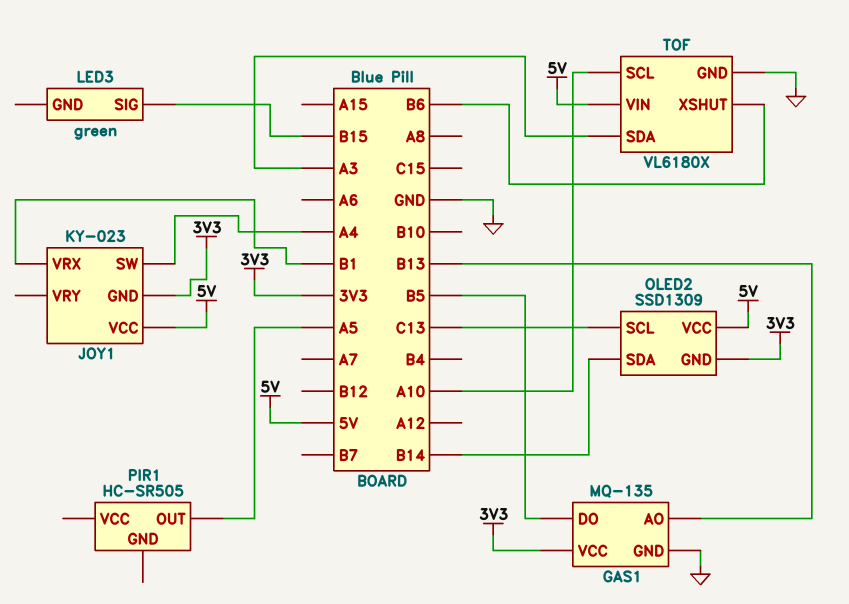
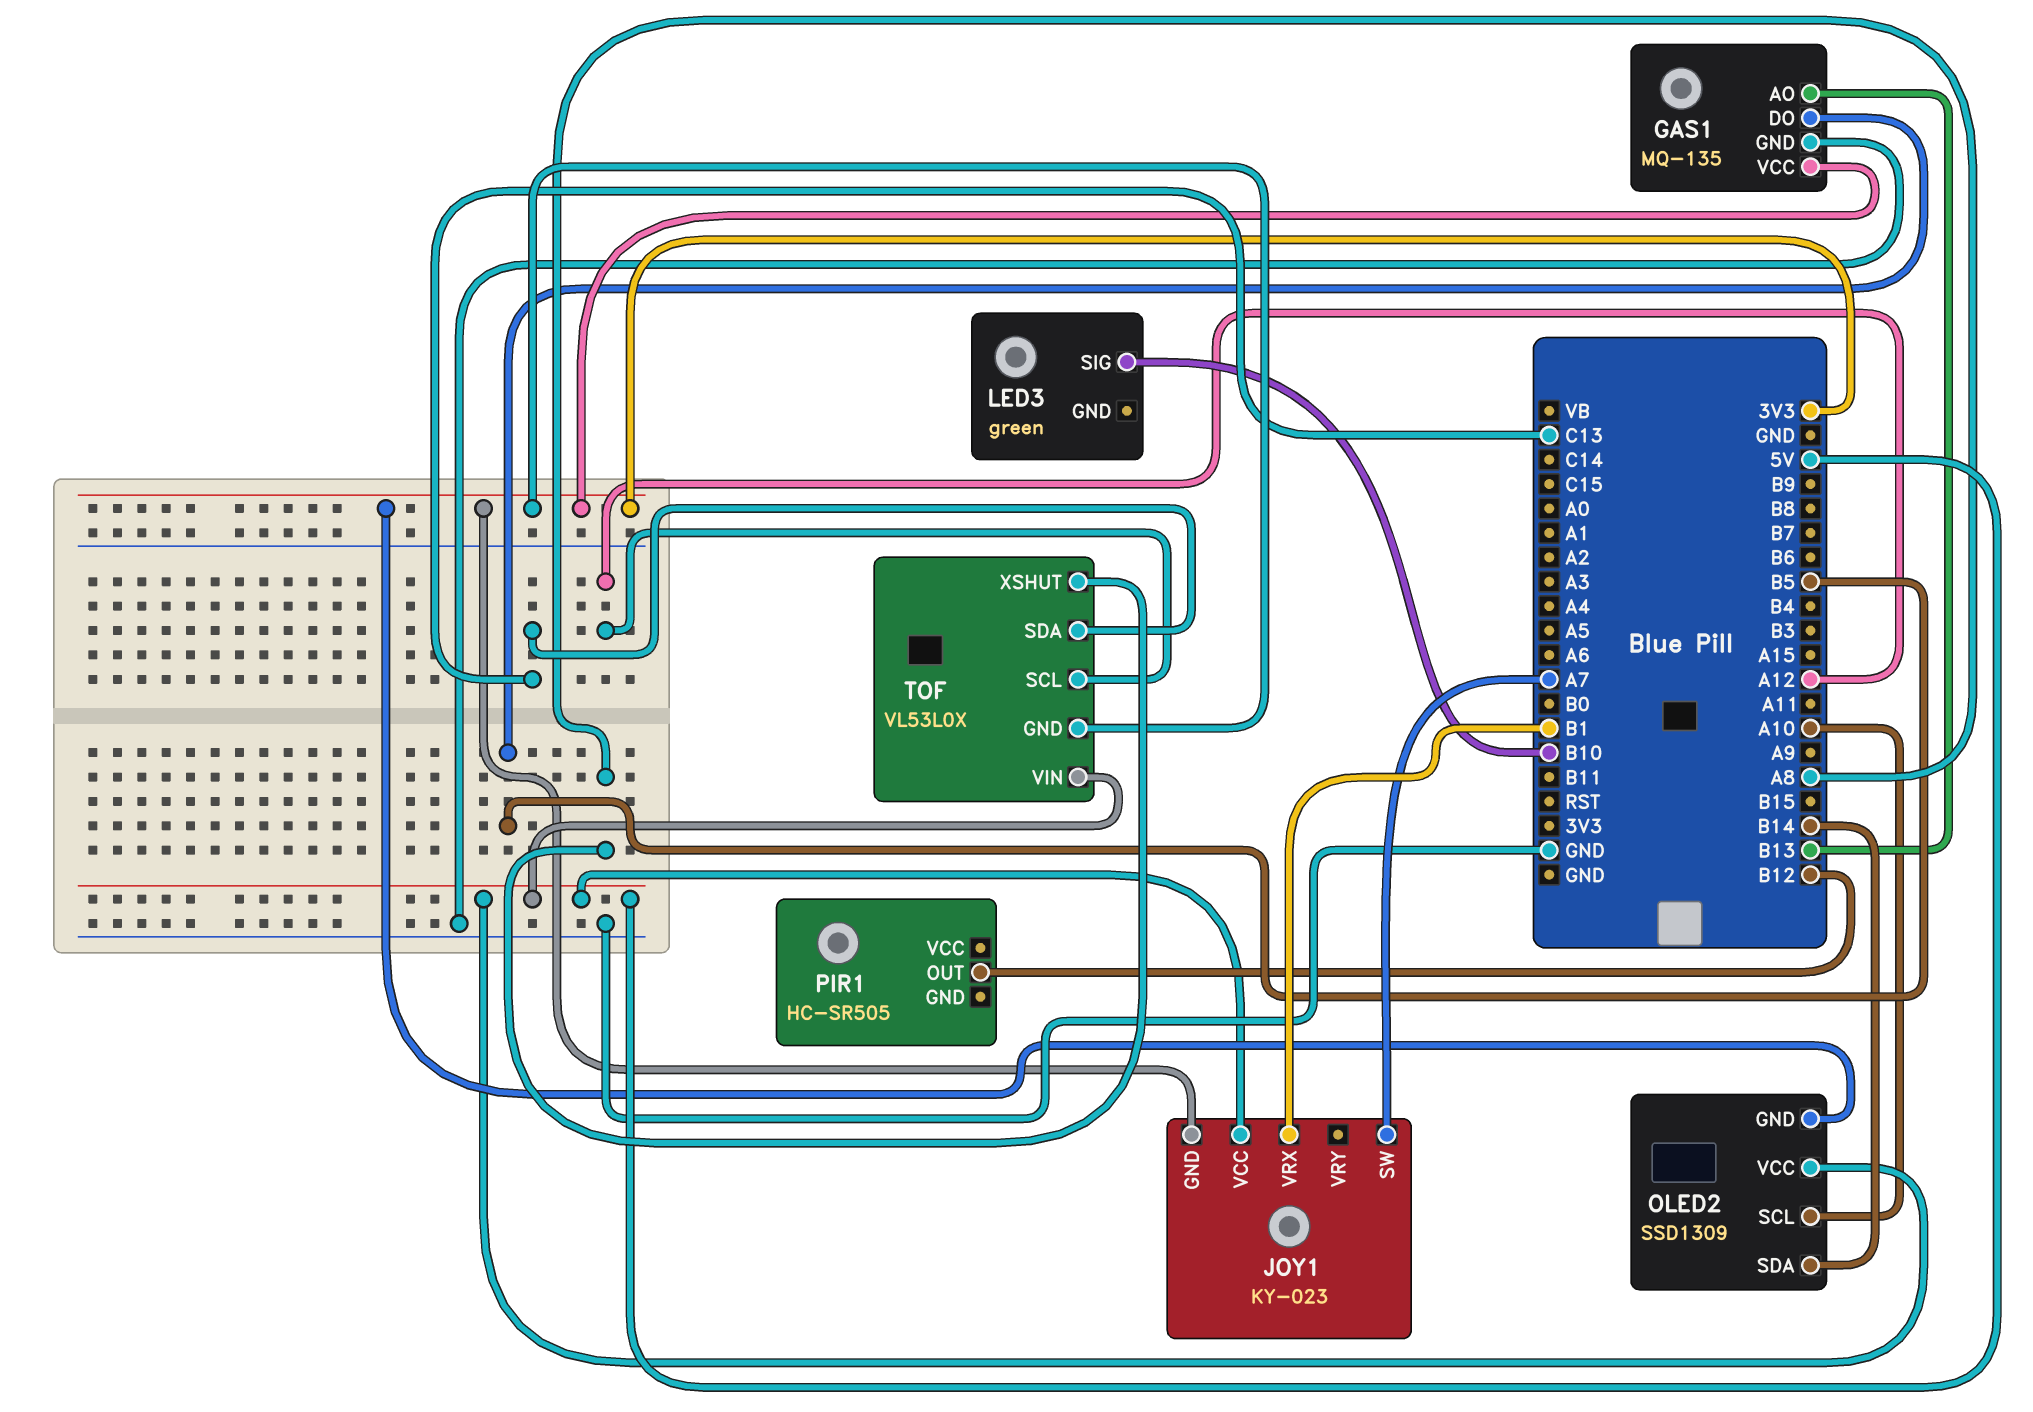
JOY1 pin SW: A4 -> A7
LED3 pin SIG: B15 -> B10
OLED2 pin SCL: C13 -> A10
PIR1 pin OUT: A5 -> B12
TOF: VL6180X -> VL53L0X
TOF pin GND: GND -> 3V3
TOF pin SCL: A10 -> A12
TOF pin SDA: A3 -> C13
TOF pin XSHUT: B6 -> A8

